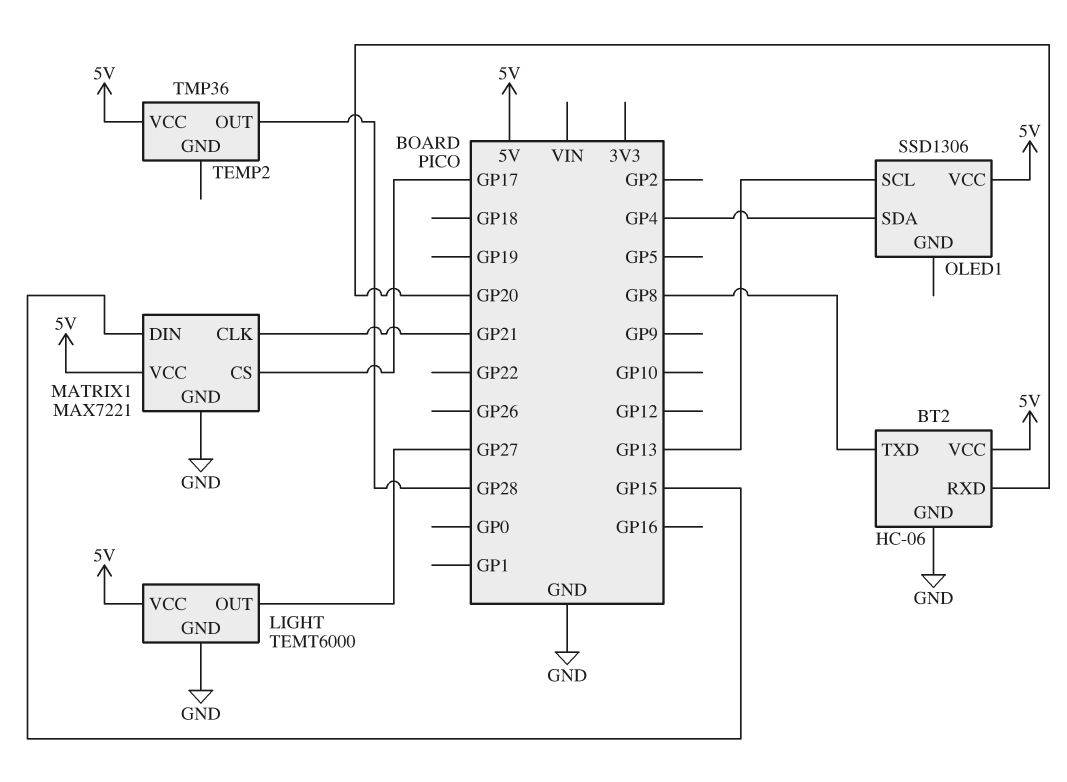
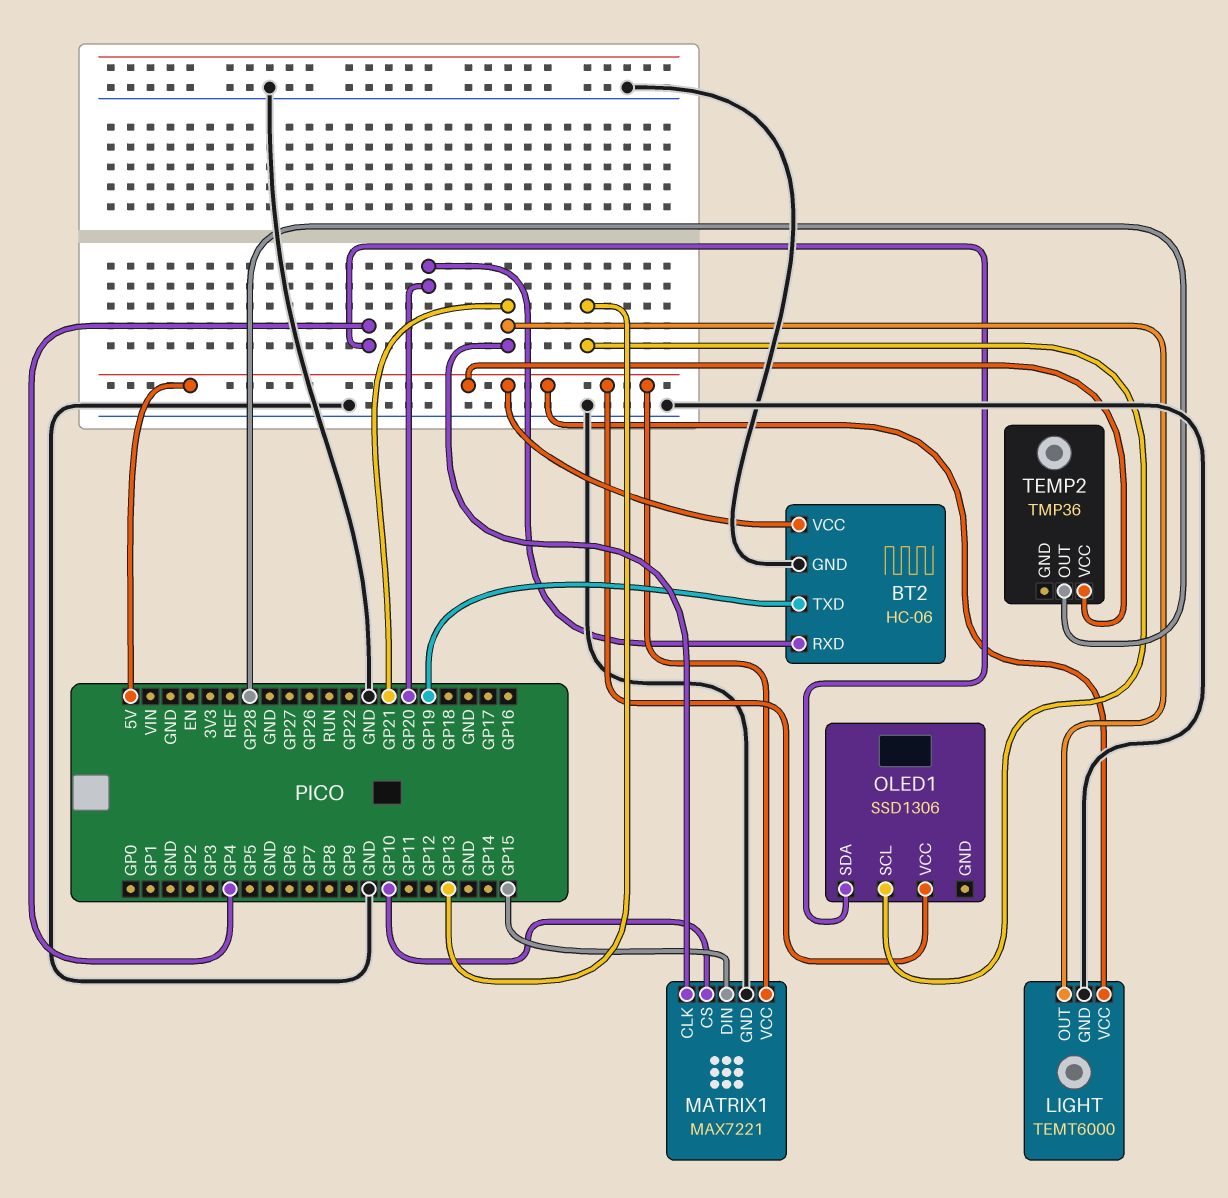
BT2 pin TXD: GP8 -> GP19
LIGHT pin OUT: GP27 -> GP21
MATRIX1 pin CS: GP17 -> GP10

